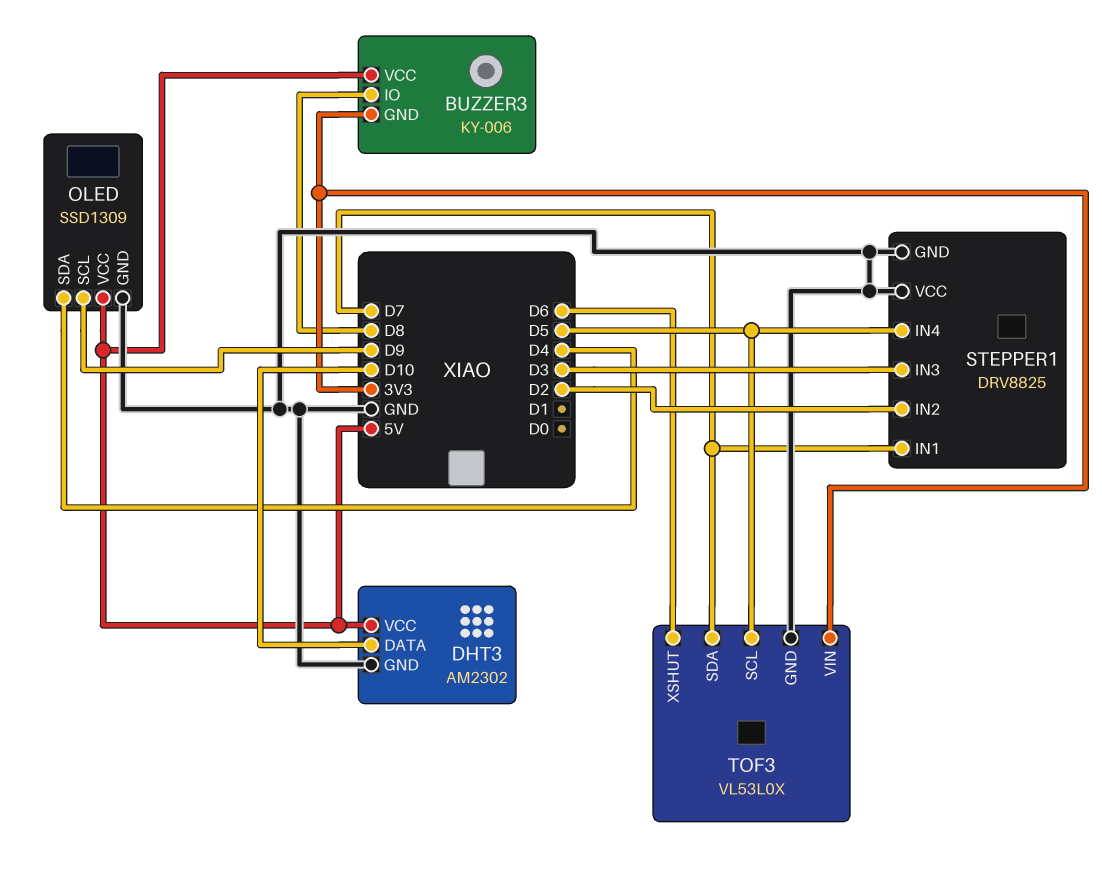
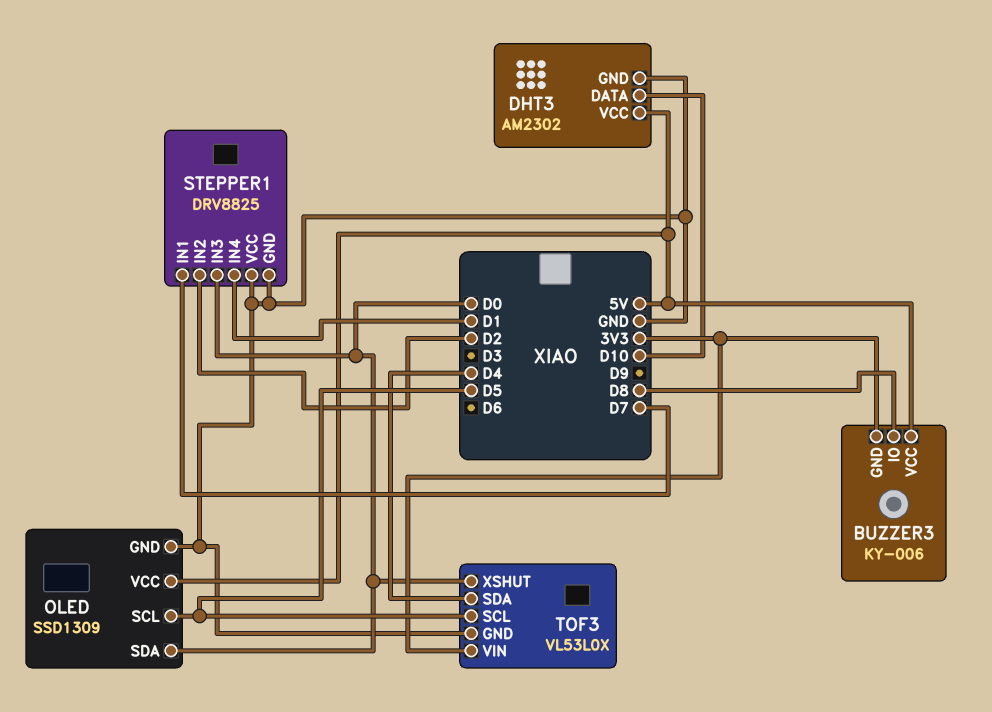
OLED pin SCL: D9 -> D5
OLED pin SDA: D4 -> D0
STEPPER1 pin IN3: D3 -> D0
STEPPER1 pin IN4: D5 -> D1
TOF3 pin SDA: D7 -> D4
TOF3 pin XSHUT: D6 -> D0

